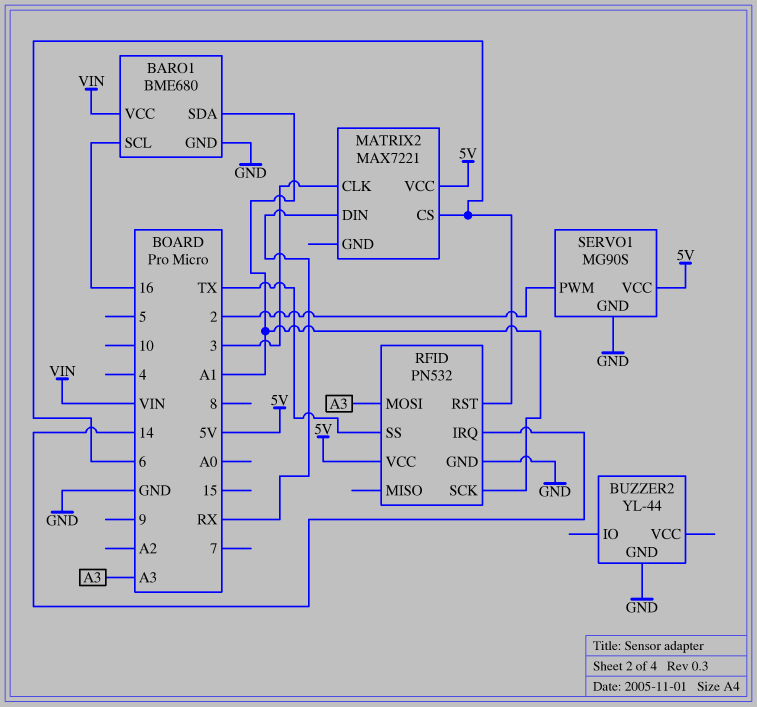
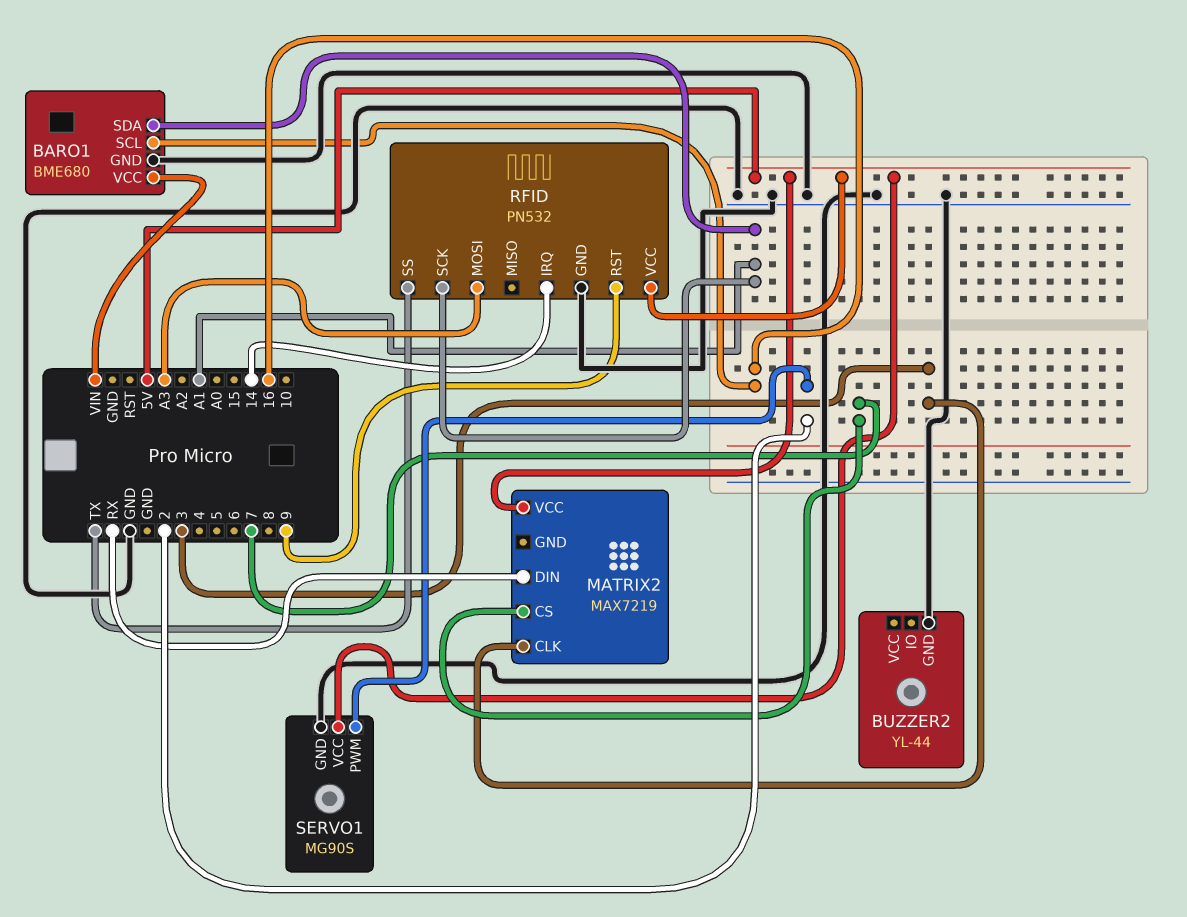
MATRIX2: MAX7221 -> MAX7219
MATRIX2 pin CS: 6 -> 7
RFID pin RST: 6 -> 9

